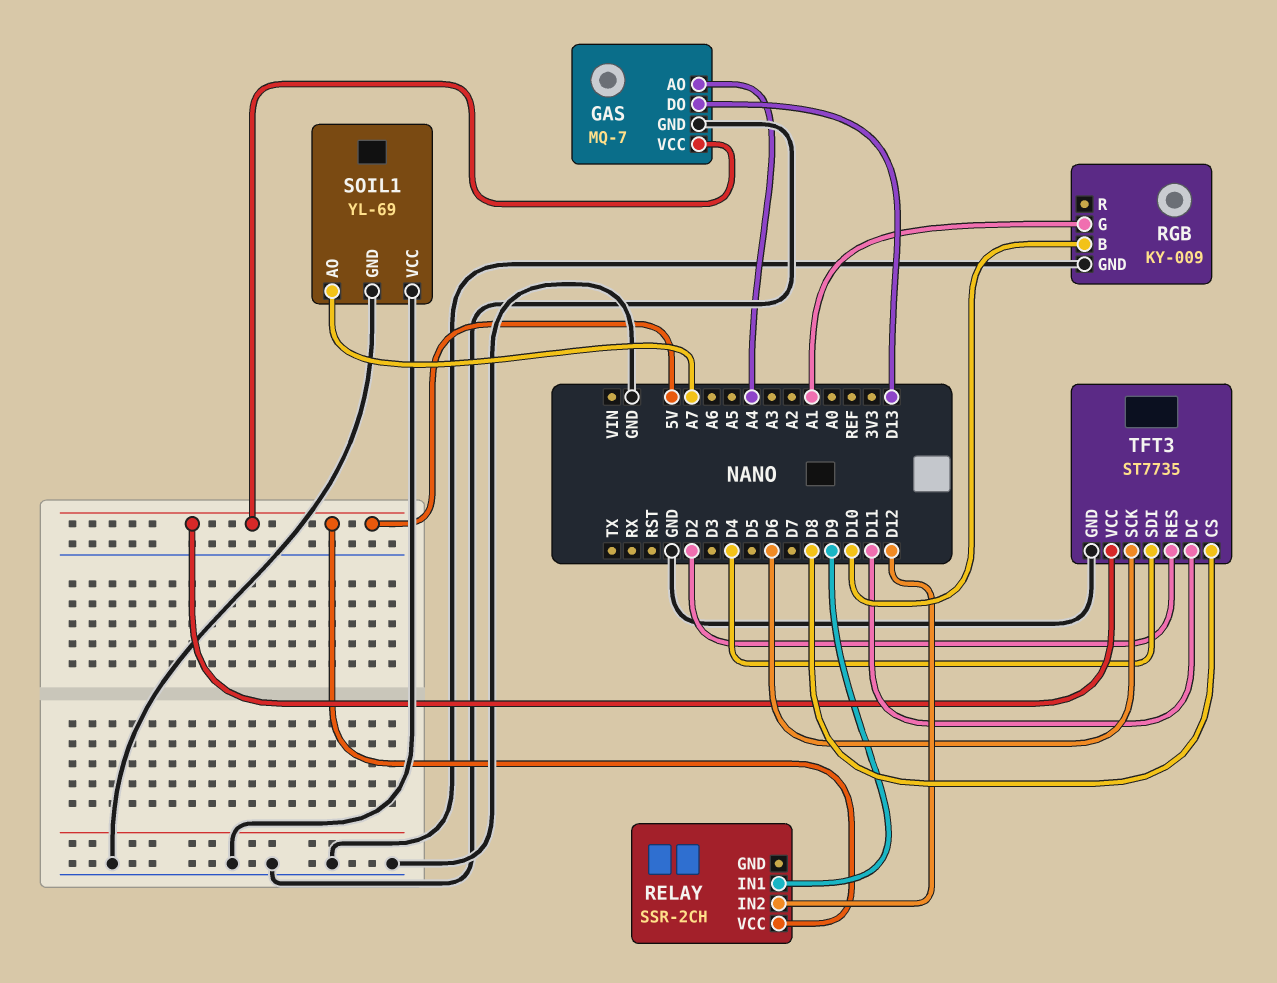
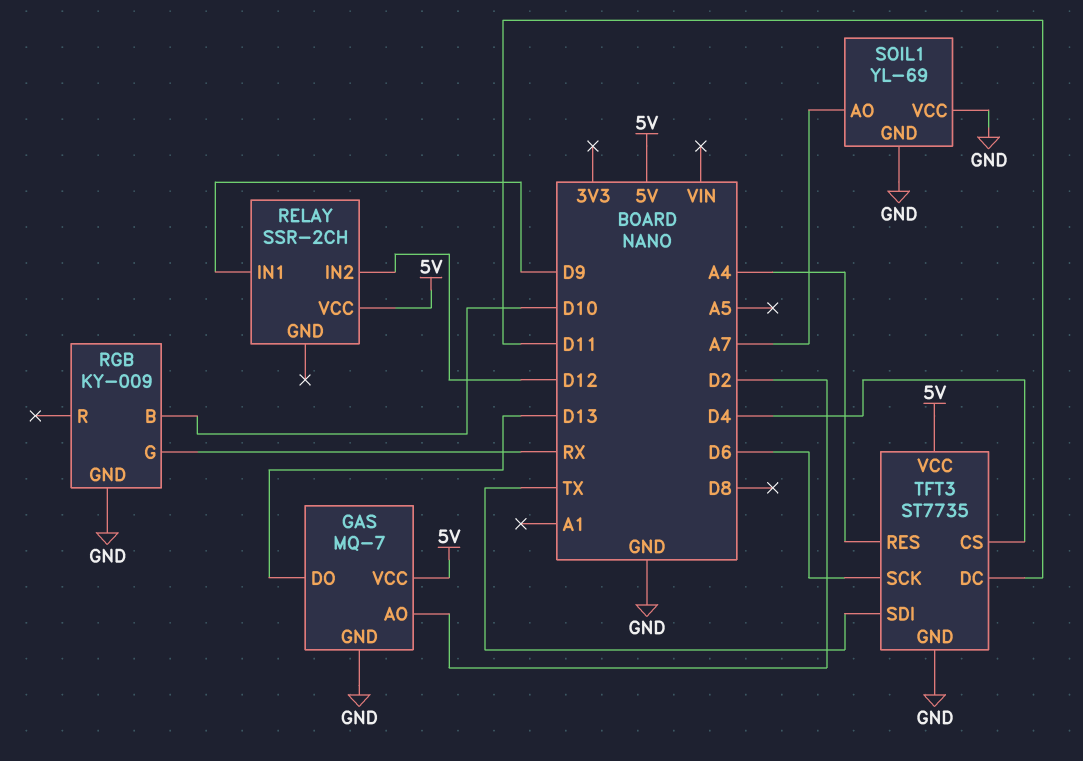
GAS pin AO: A4 -> D2
RGB pin G: A1 -> RX
TFT3 pin CS: D8 -> D4
TFT3 pin RES: D2 -> A4
TFT3 pin SDI: D4 -> TX

